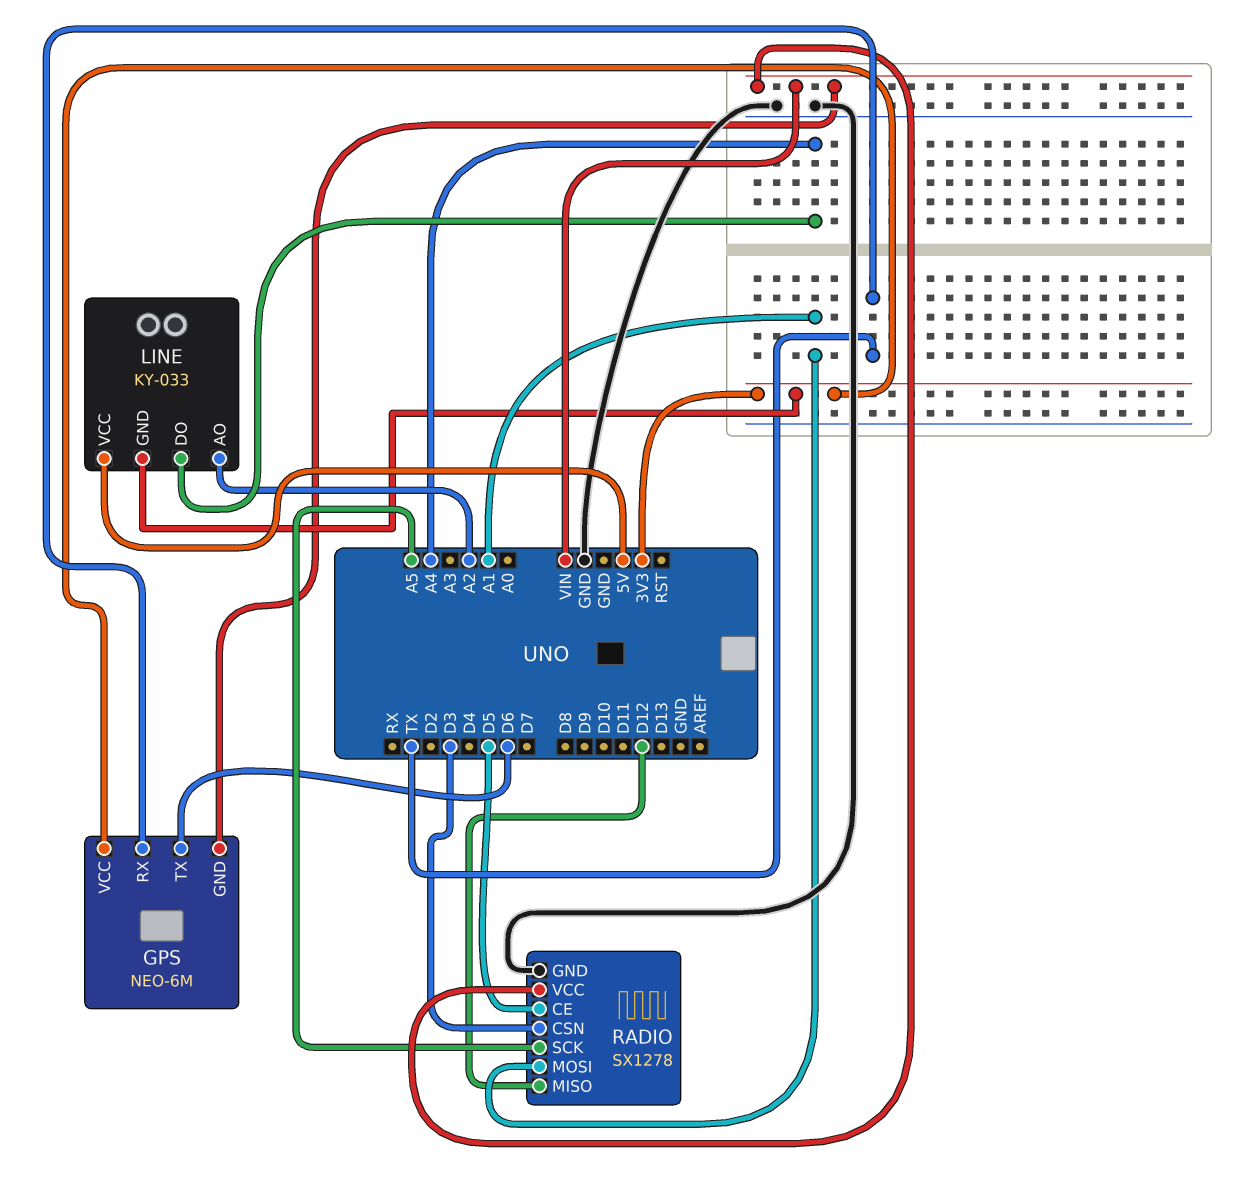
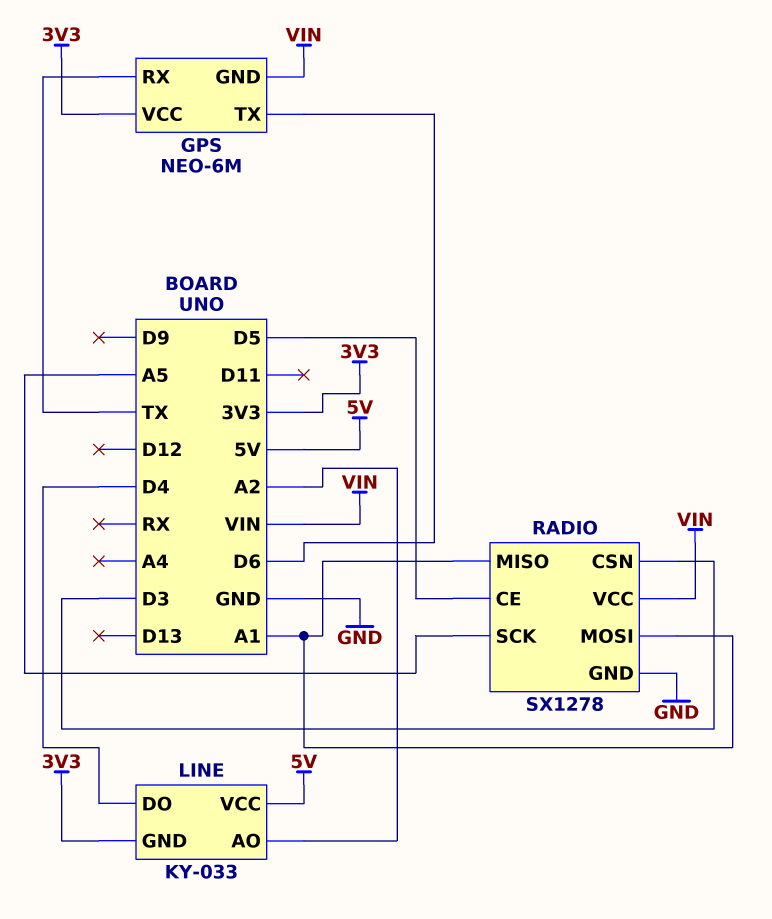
LINE pin DO: A4 -> D4
RADIO pin MISO: D12 -> A1

